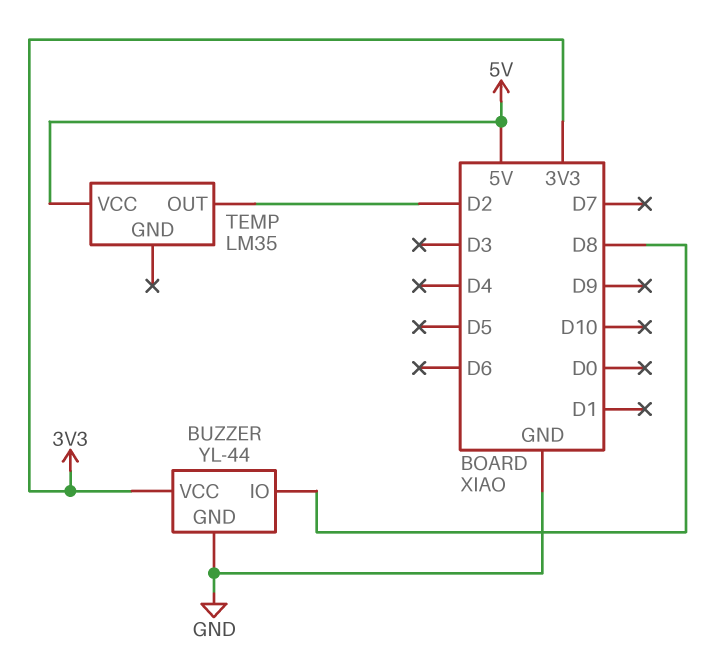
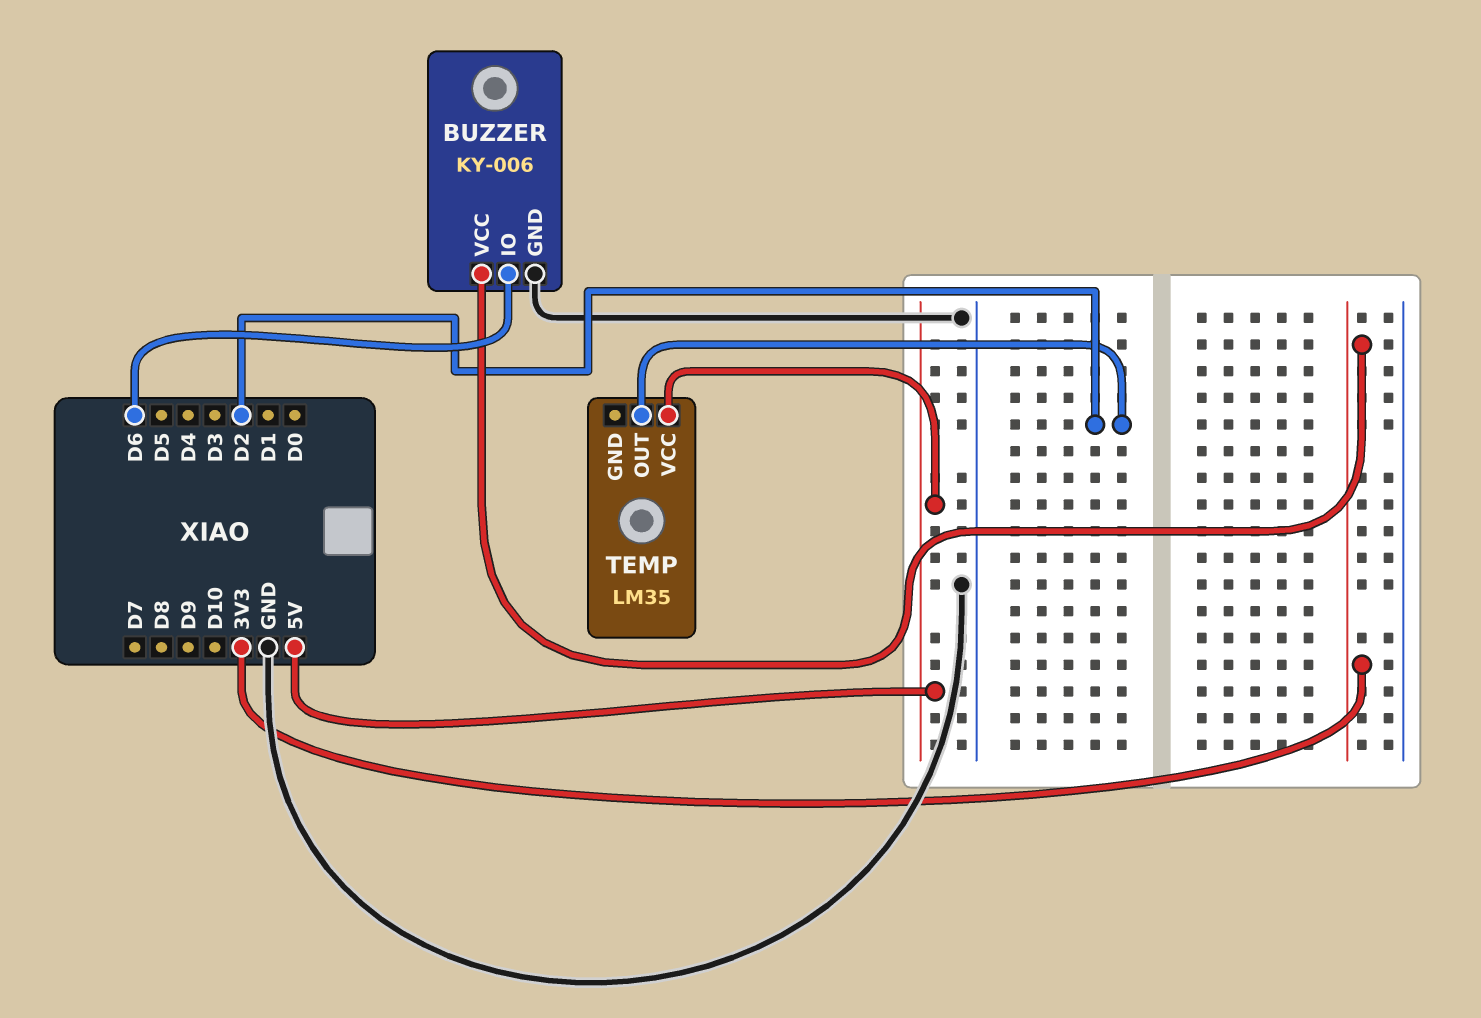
BUZZER: YL-44 -> KY-006
BUZZER pin IO: D8 -> D6

